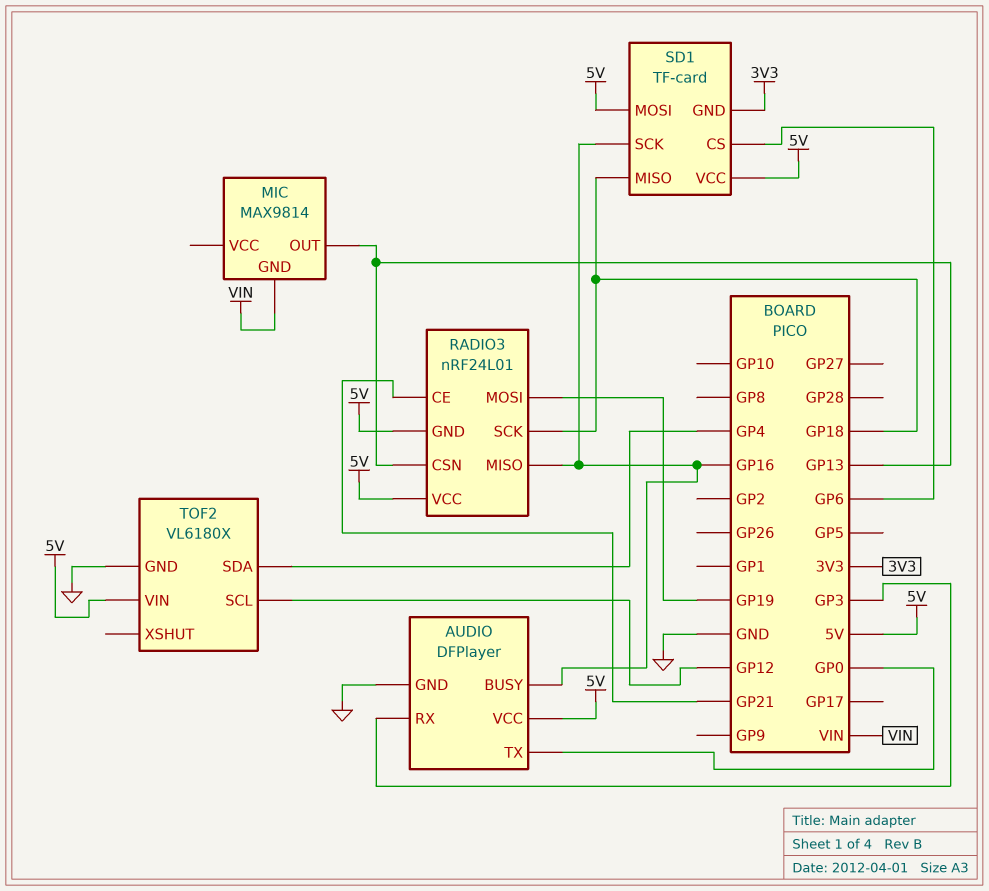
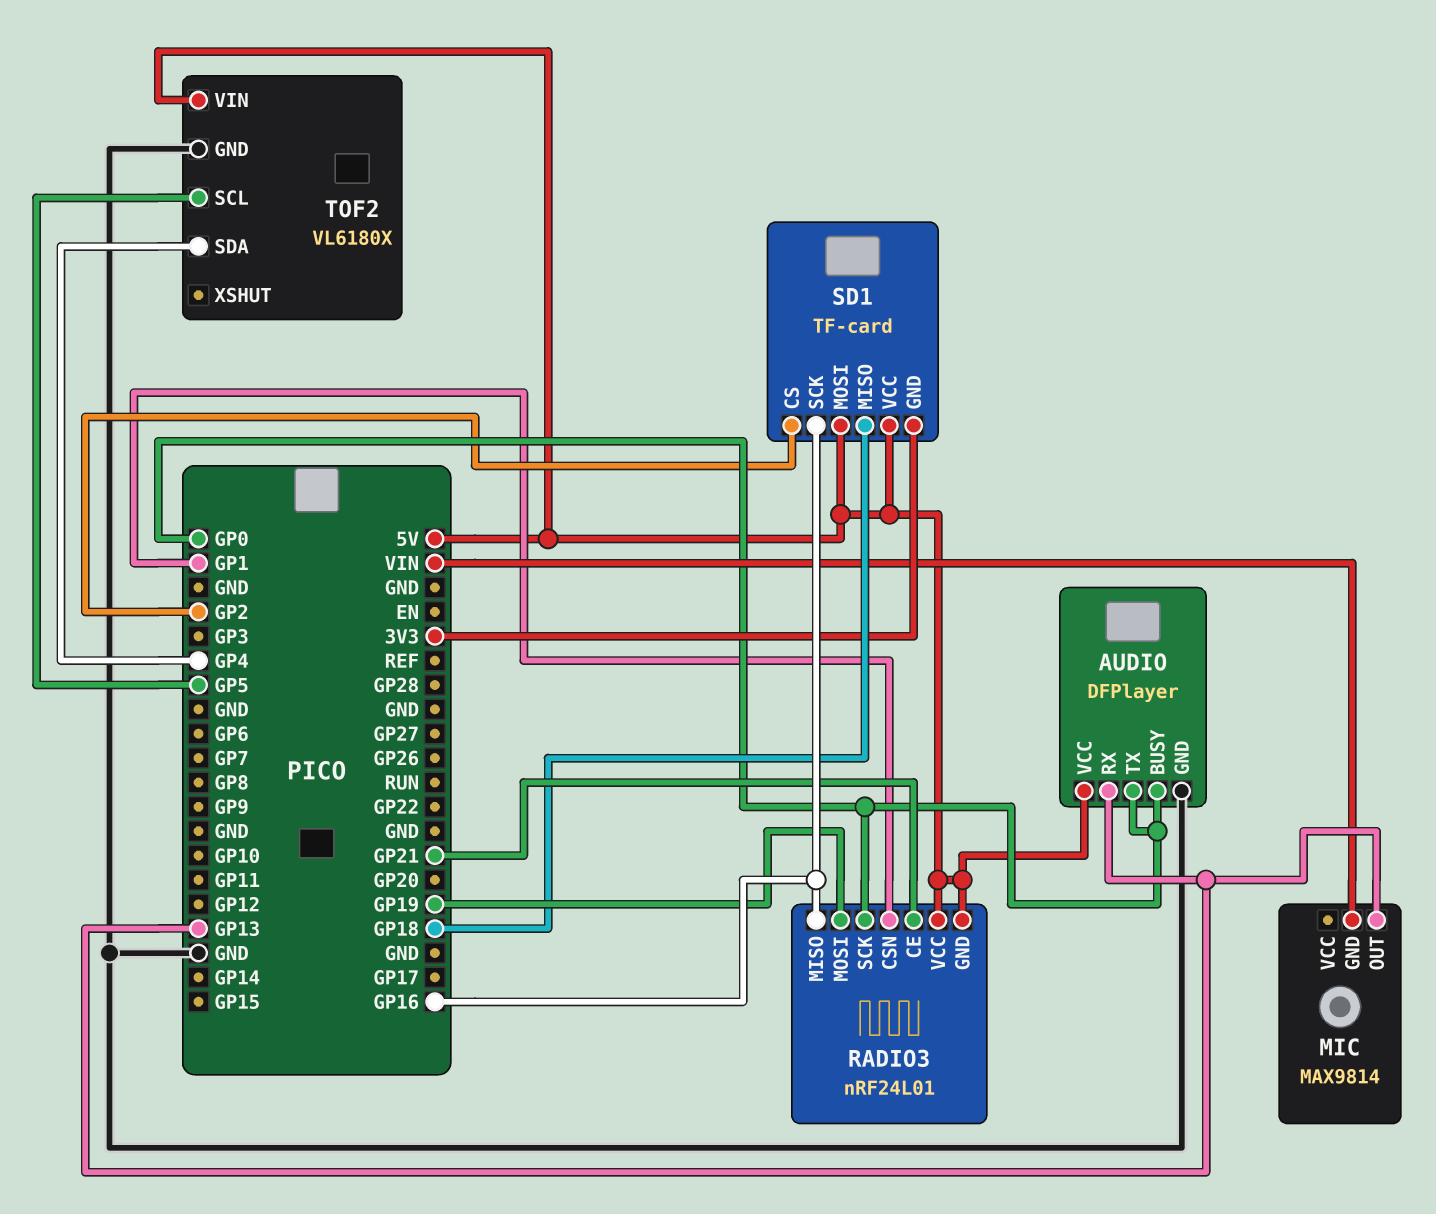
AUDIO pin BUSY: GP16 -> GP0
AUDIO pin RX: GP3 -> GP13
RADIO3 pin CSN: GP13 -> GP1
RADIO3 pin SCK: GP18 -> GP0
SD1 pin CS: GP6 -> GP2
TOF2 pin SCL: GP12 -> GP5

